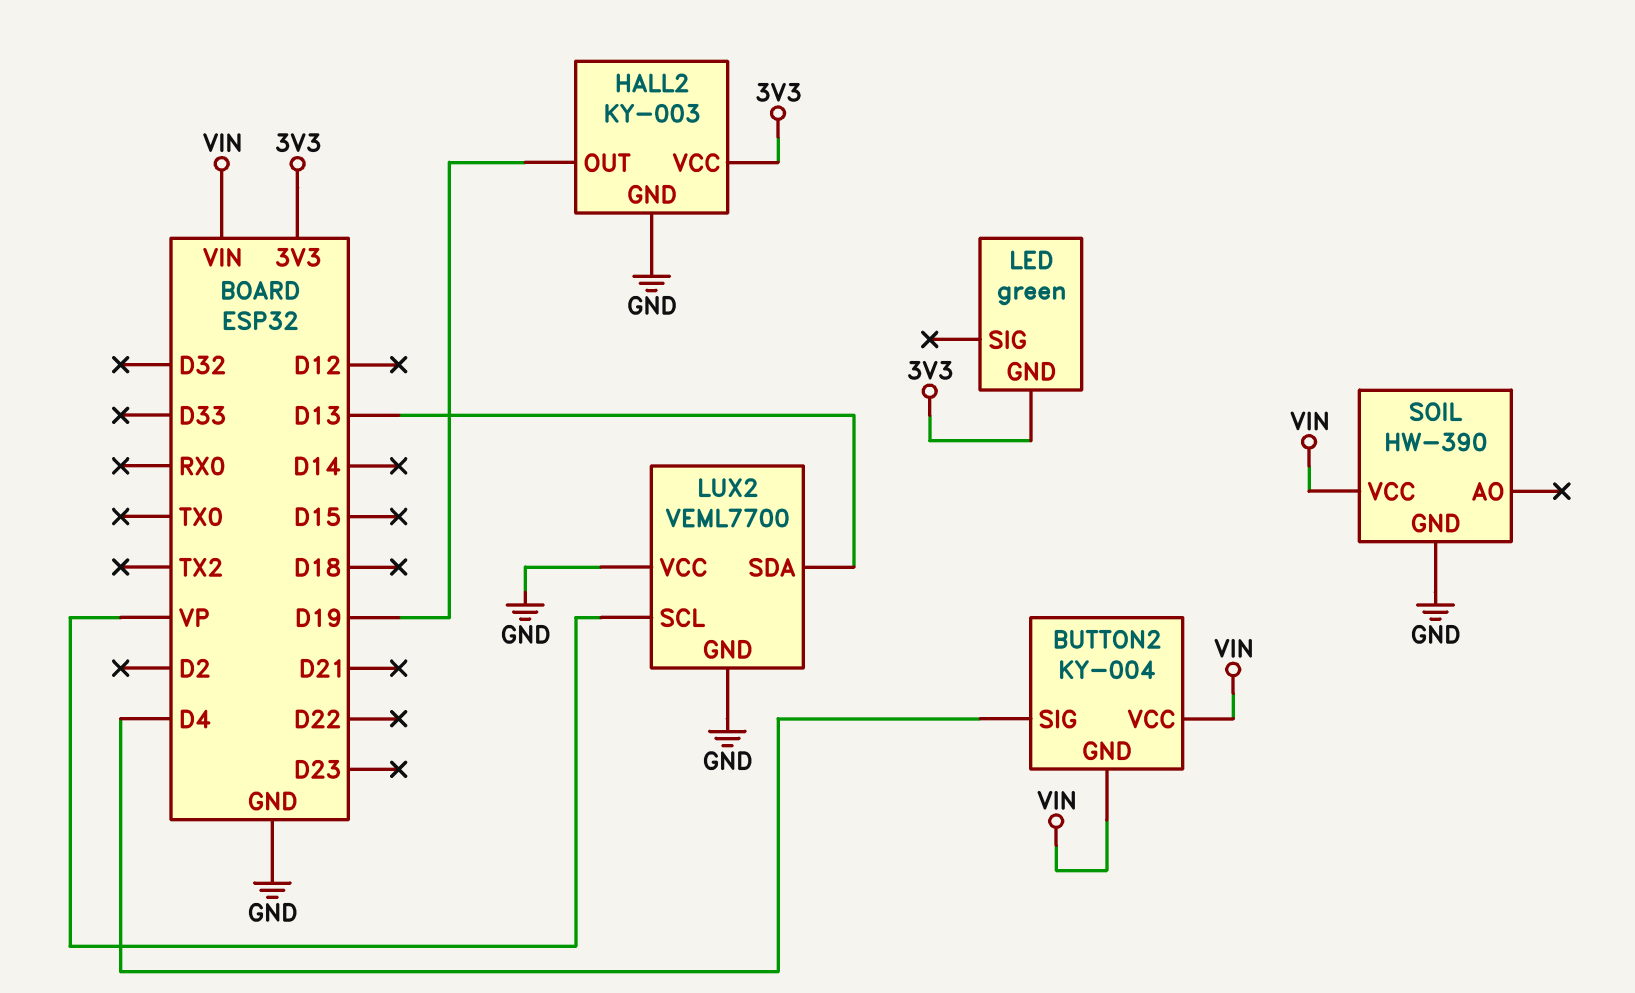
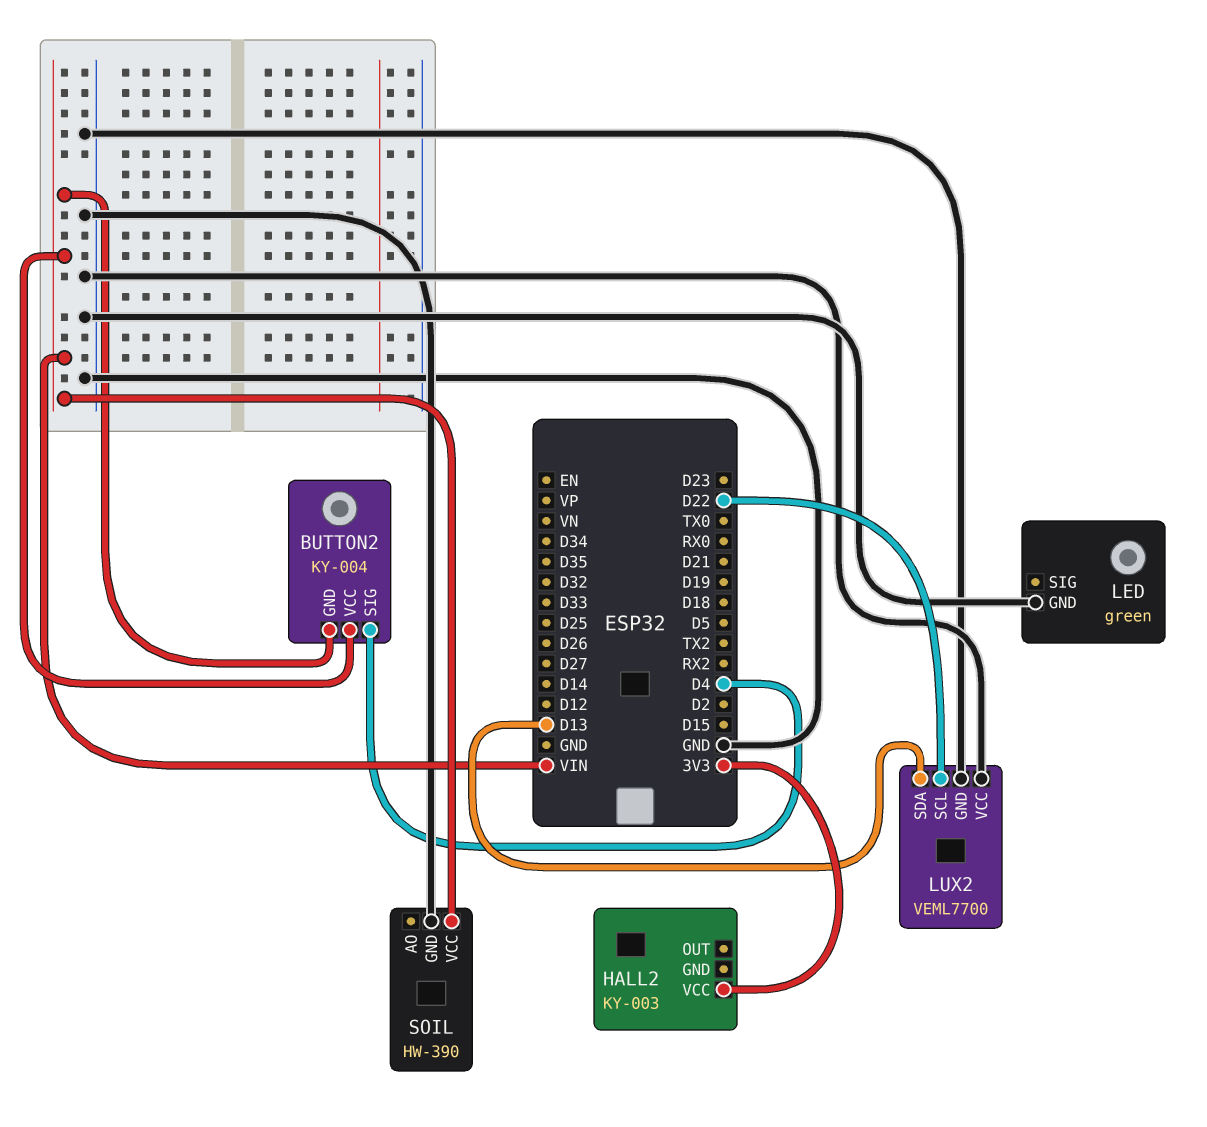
HALL2 pin GND: GND -> none
HALL2 pin OUT: D19 -> none
LED pin GND: 3V3 -> GND
LUX2 pin SCL: VP -> D22

